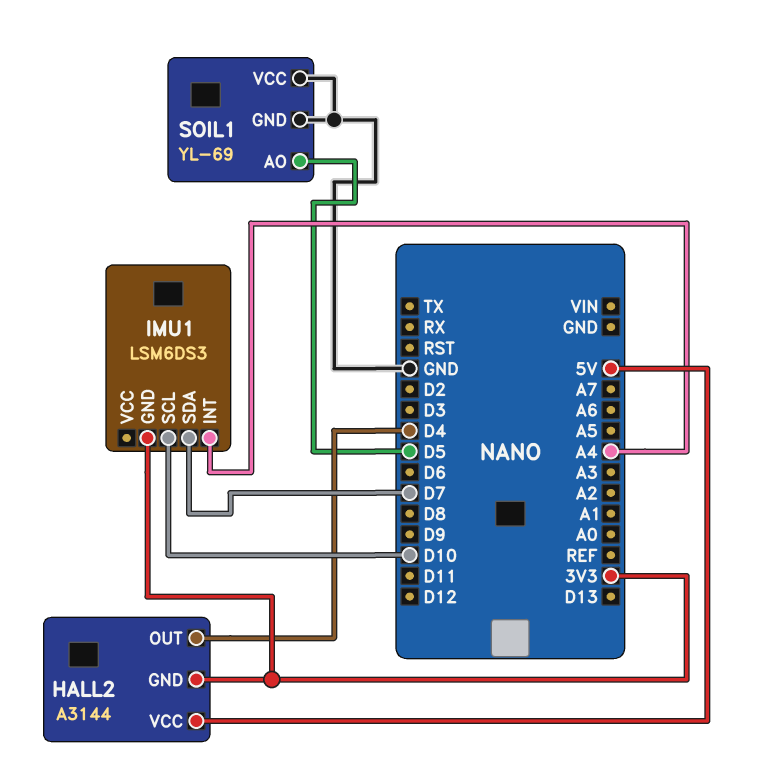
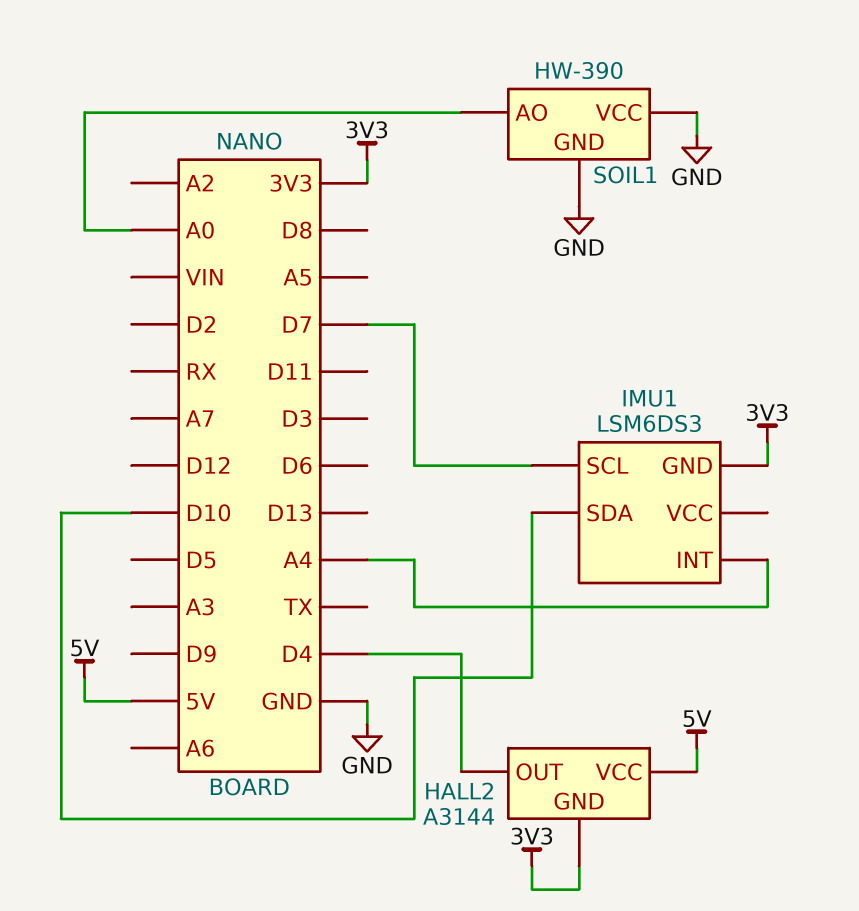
IMU1 pin SCL: D10 -> D7
IMU1 pin SDA: D7 -> D10
SOIL1: YL-69 -> HW-390
SOIL1 pin AO: D5 -> A0

